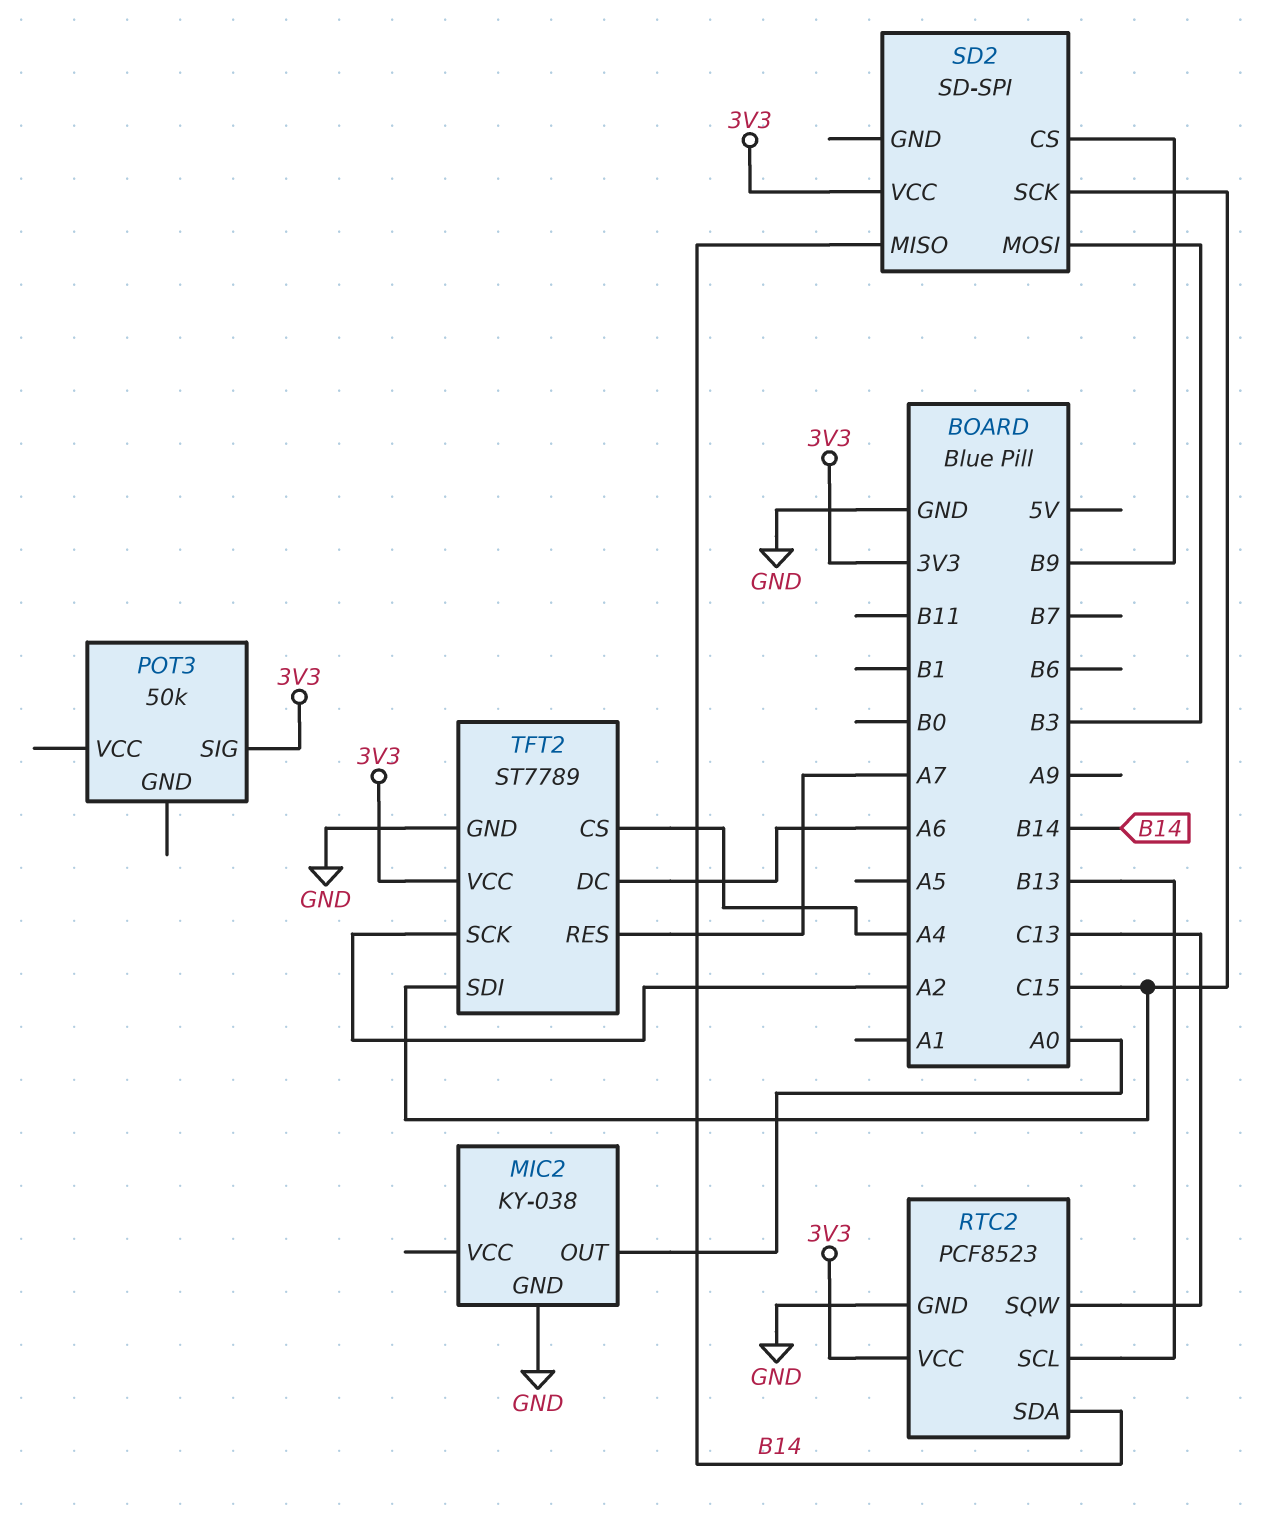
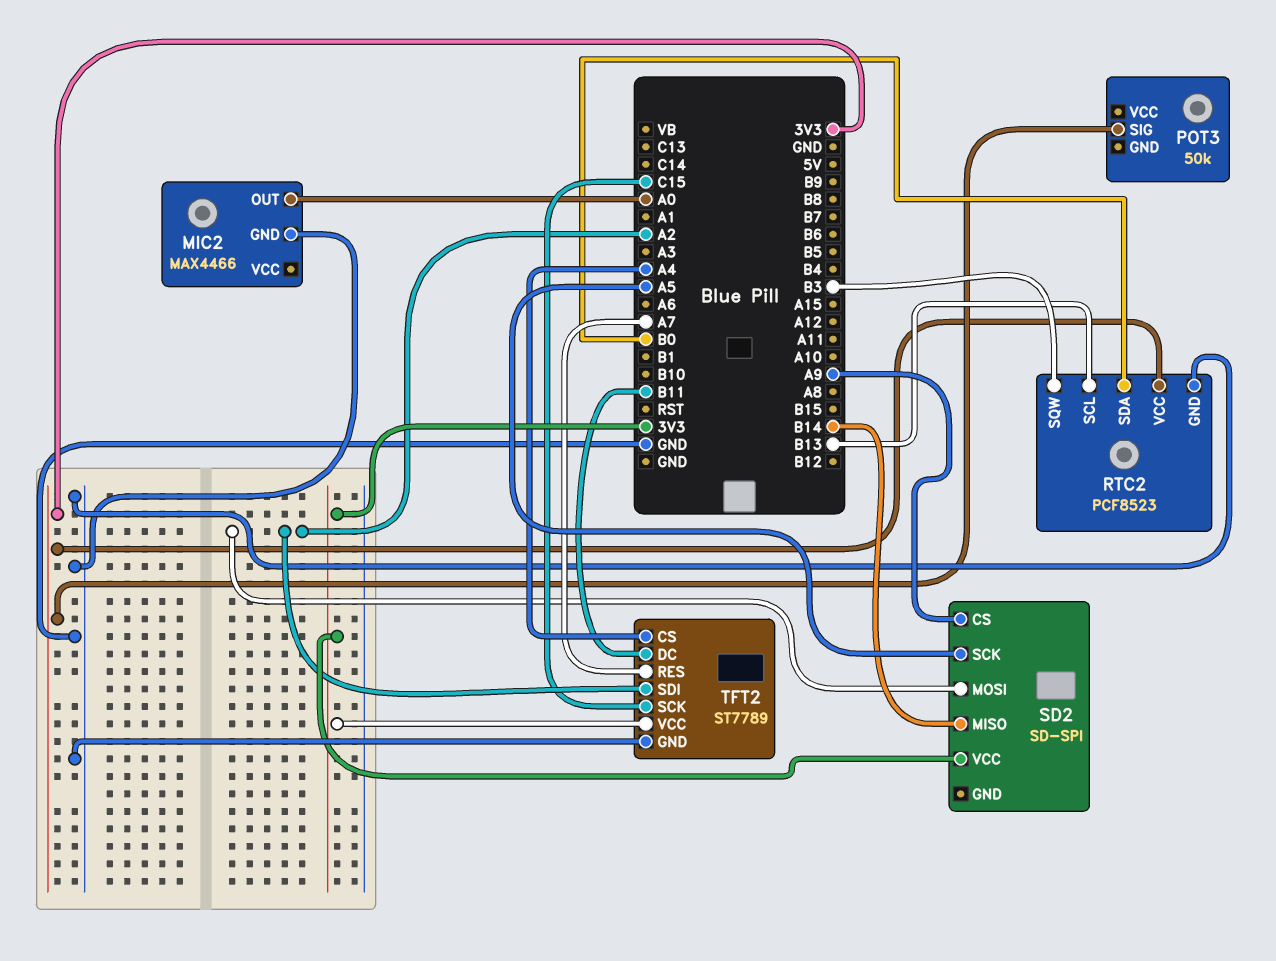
MIC2: KY-038 -> MAX4466
RTC2 pin SDA: B14 -> B0
RTC2 pin SQW: C13 -> B3
SD2 pin CS: B9 -> A9
SD2 pin MOSI: B3 -> A2
SD2 pin SCK: C15 -> A5
TFT2 pin DC: A6 -> B11
TFT2 pin SCK: A2 -> C15
TFT2 pin SDI: C15 -> A2

